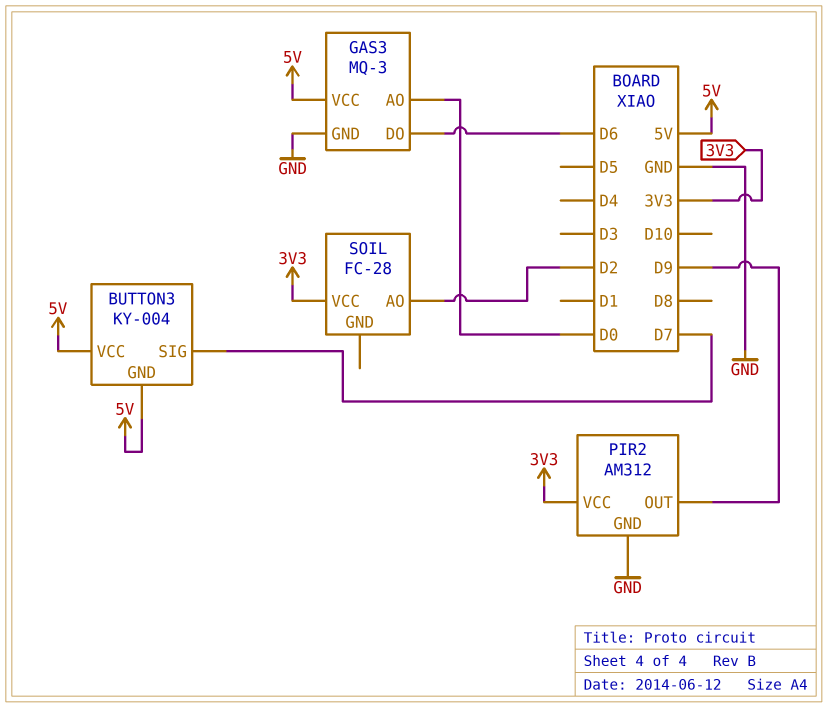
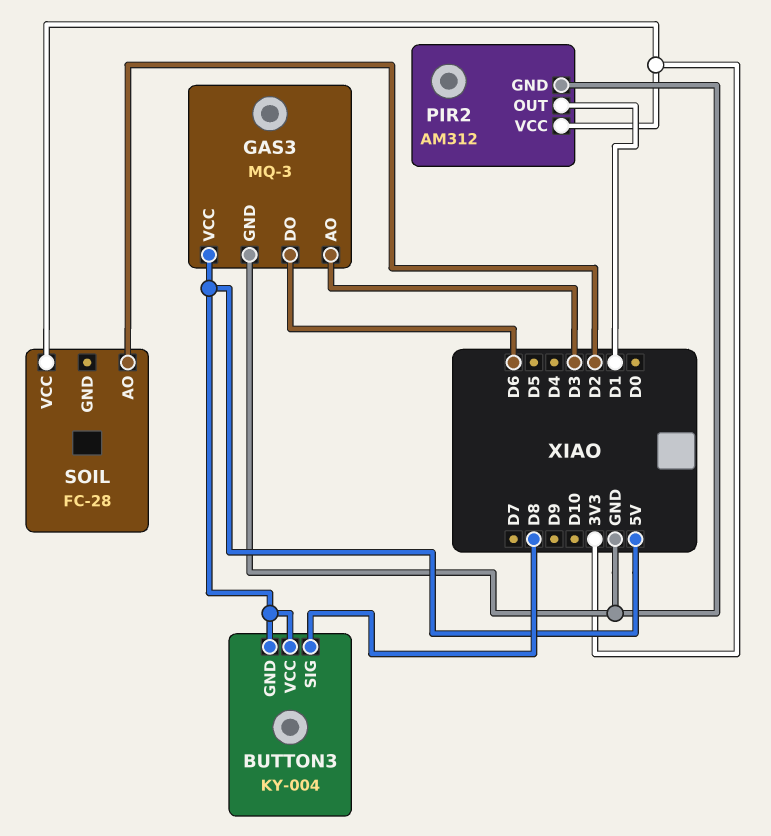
BUTTON3 pin SIG: D7 -> D8
GAS3 pin AO: D0 -> D3
PIR2 pin OUT: D9 -> D1

